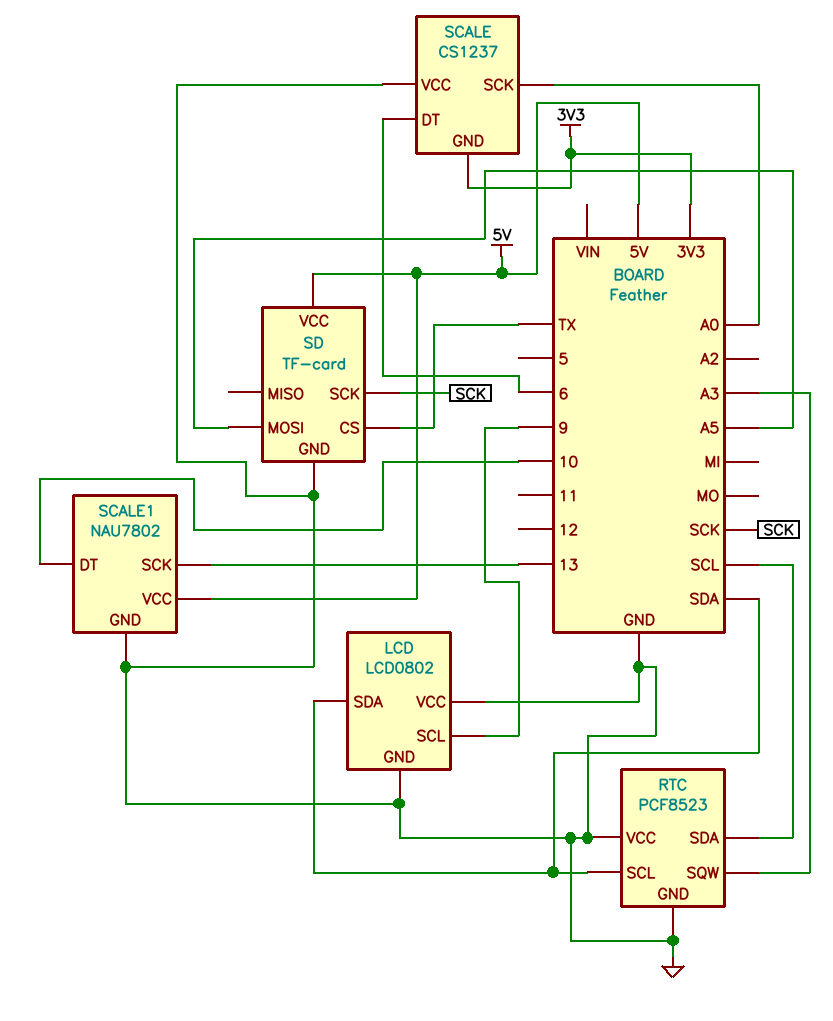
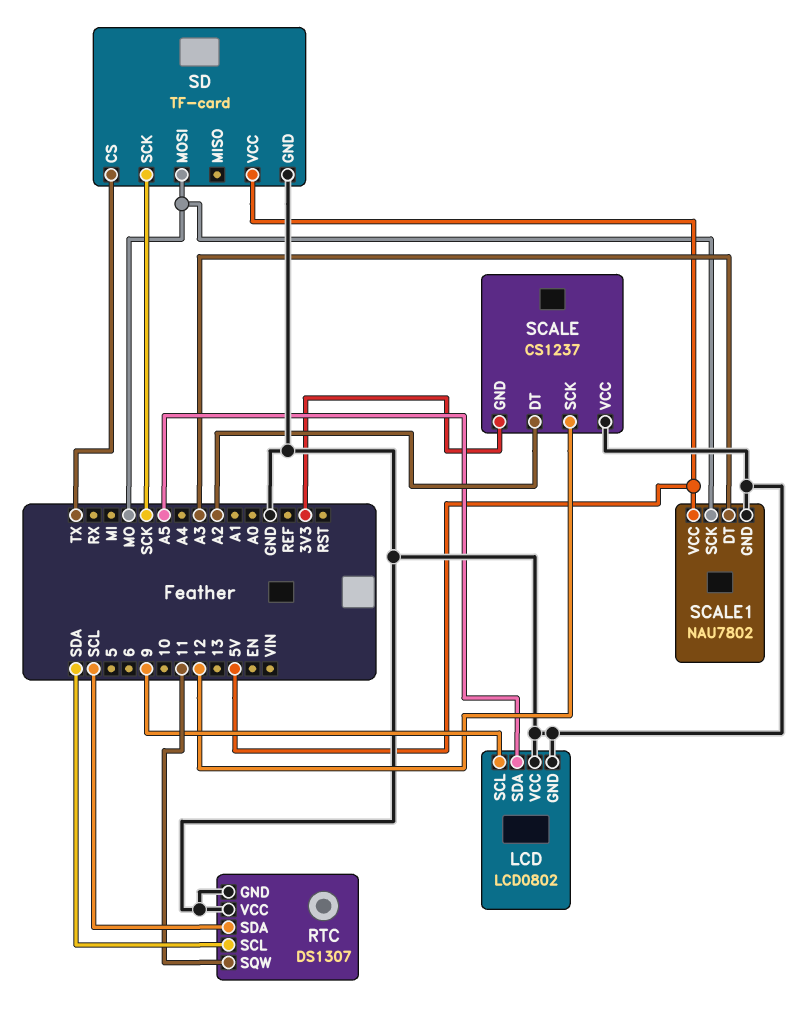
LCD pin SDA: SDA -> A5
RTC: PCF8523 -> DS1307
RTC pin SQW: A3 -> 11
SCALE pin DT: 6 -> A2
SCALE pin SCK: A0 -> 12
SCALE1 pin DT: 10 -> A3
SCALE1 pin SCK: 13 -> MO
SD pin MOSI: A5 -> MO

